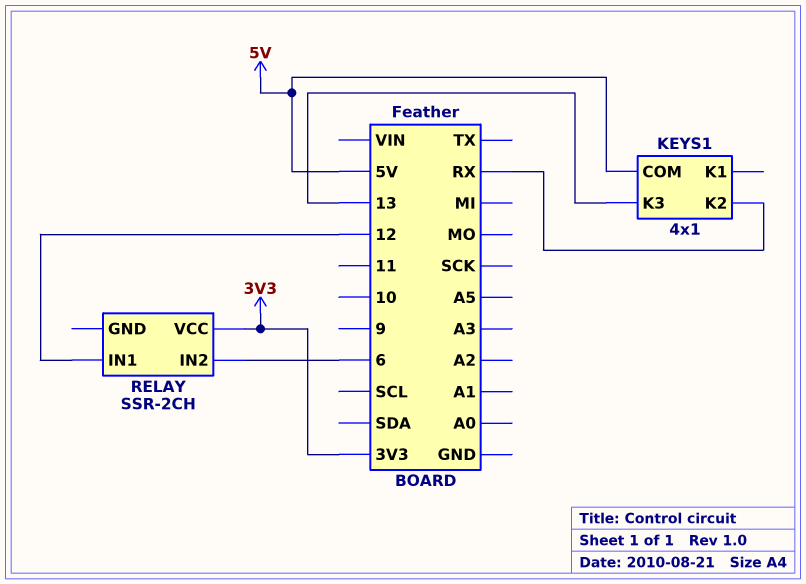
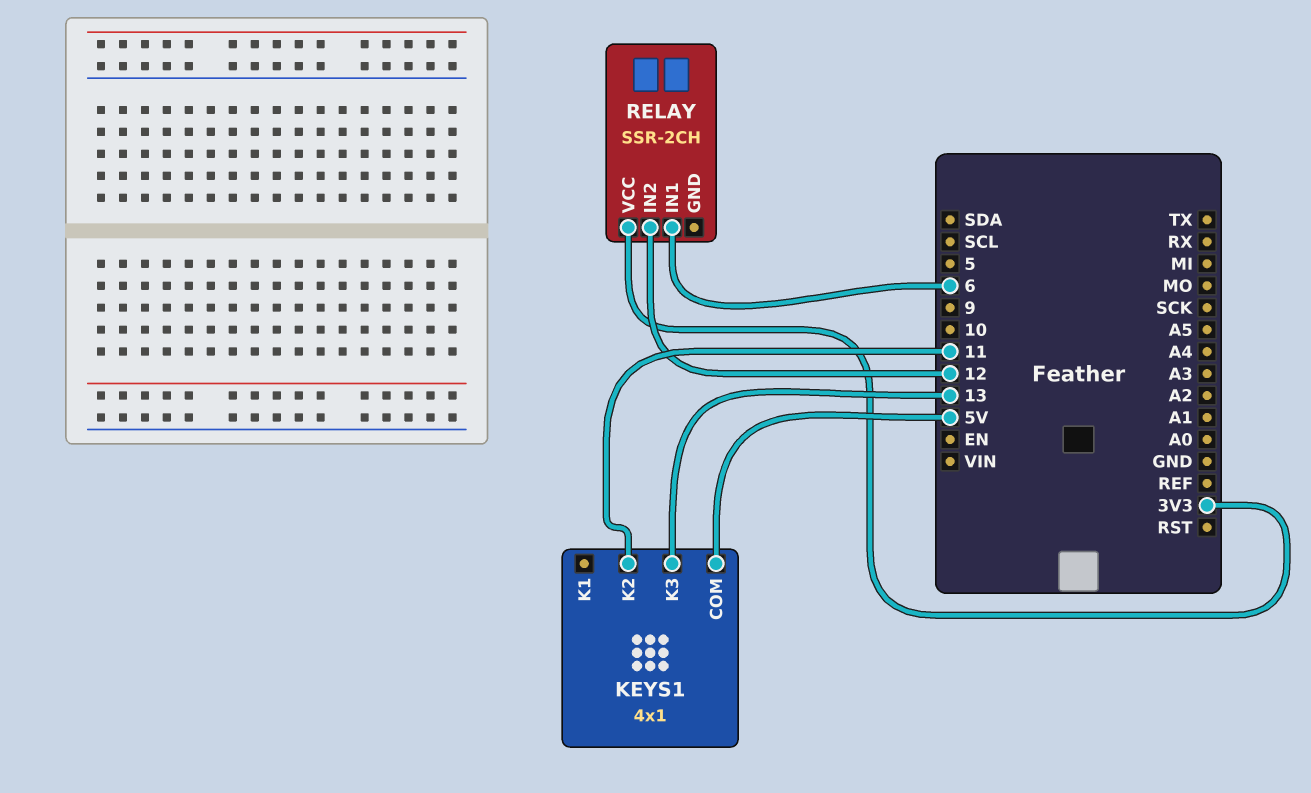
KEYS1 pin K2: RX -> 11
RELAY pin IN1: 12 -> 6
RELAY pin IN2: 6 -> 12

